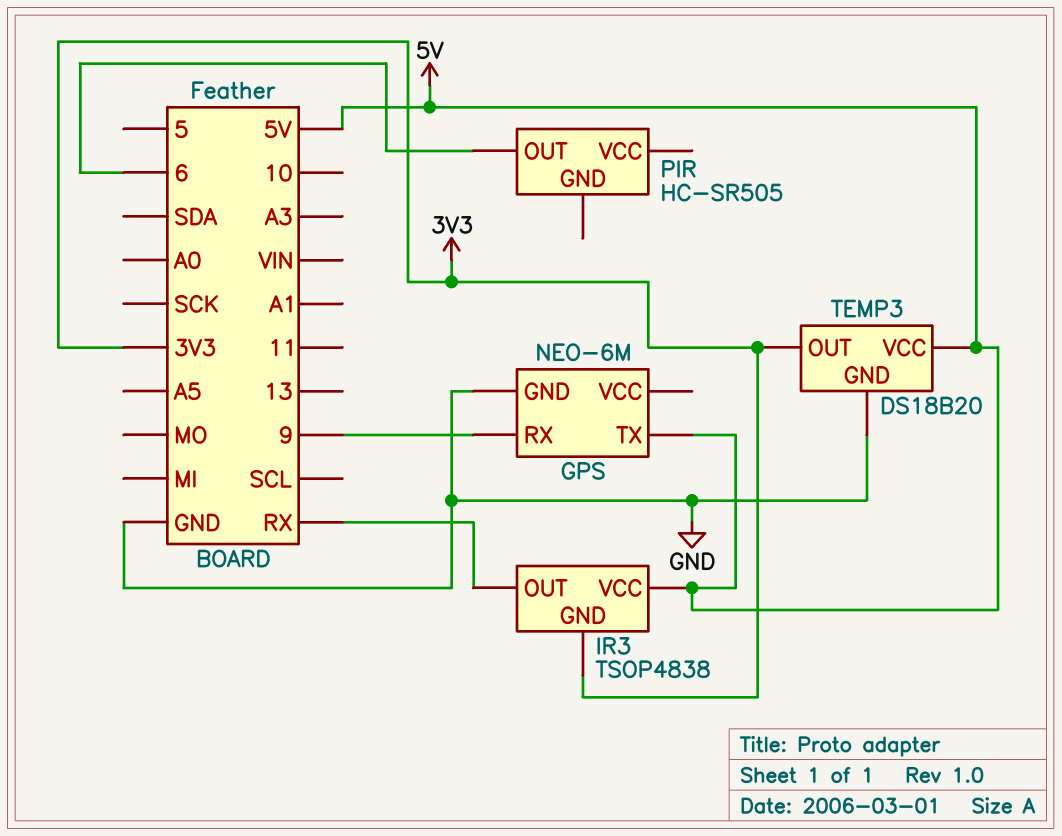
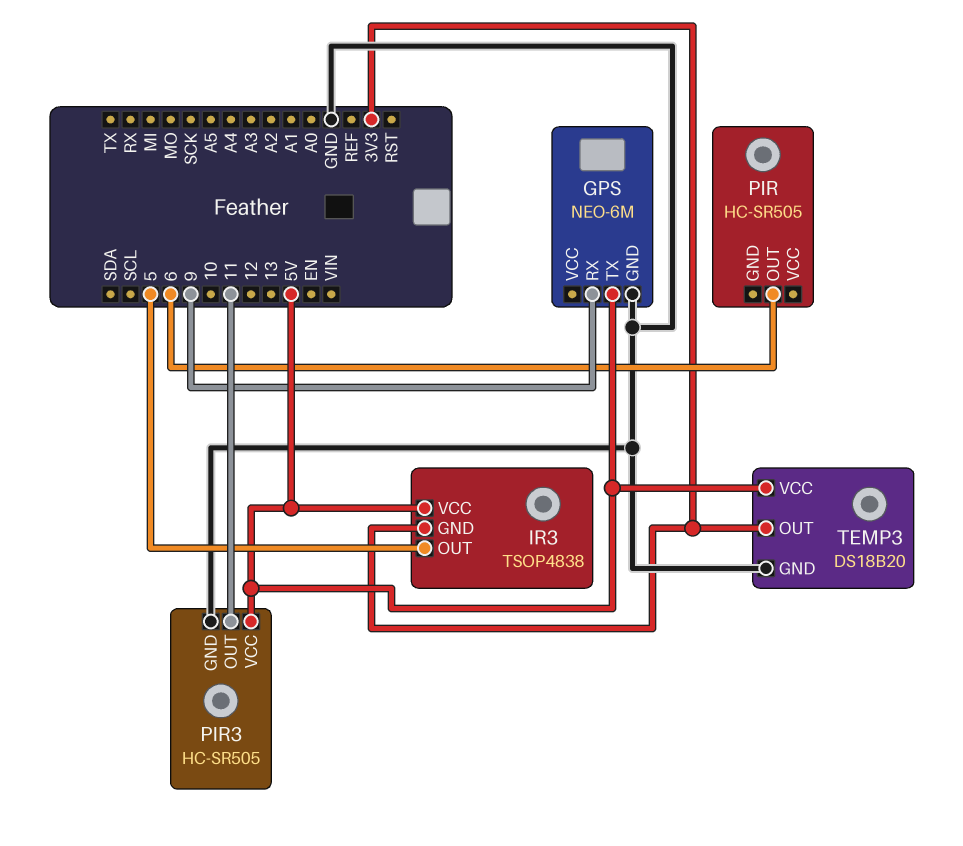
IR3 pin OUT: RX -> 5
PIR3: none -> HC-SR505
PIR3 pin GND: none -> GND
PIR3 pin OUT: none -> 11
PIR3 pin VCC: none -> 5V

